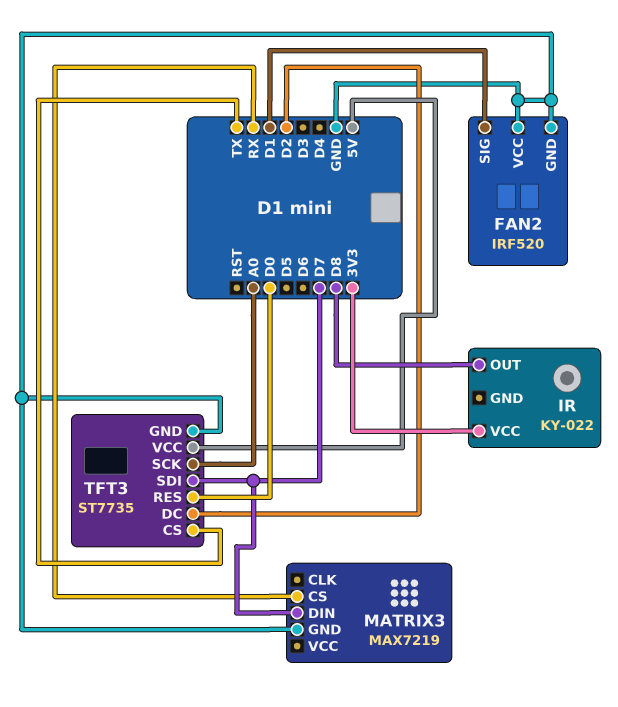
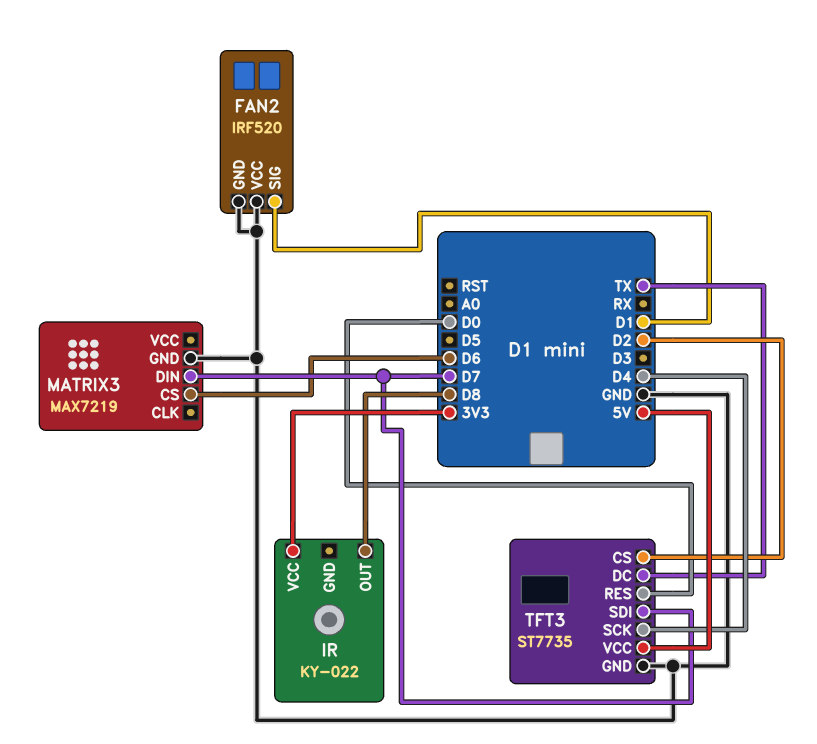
MATRIX3 pin CS: RX -> D6
TFT3 pin CS: TX -> D2
TFT3 pin DC: D2 -> TX
TFT3 pin SCK: A0 -> D4

